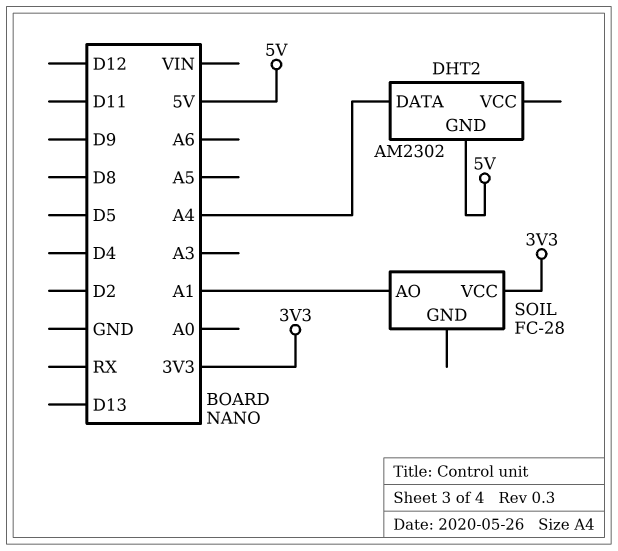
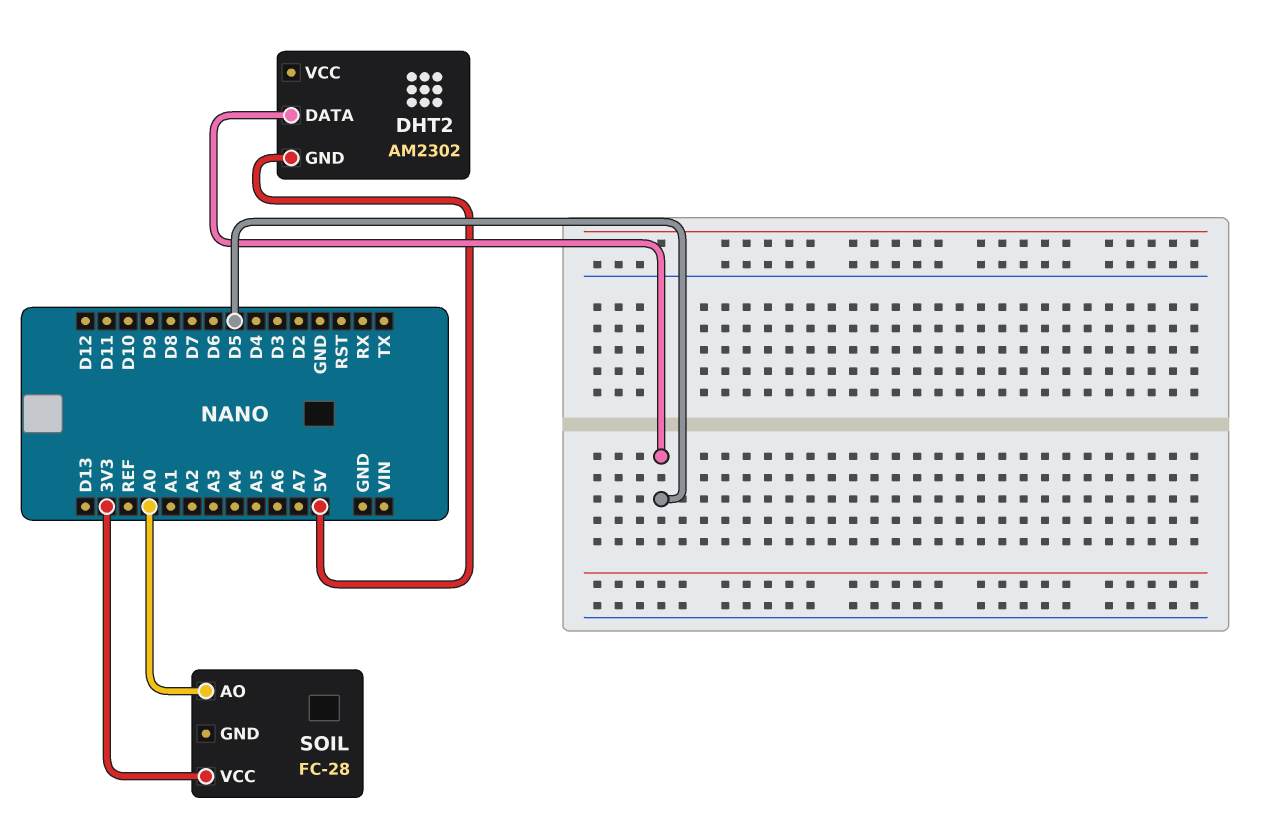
DHT2 pin DATA: A4 -> D5
SOIL pin AO: A1 -> A0

